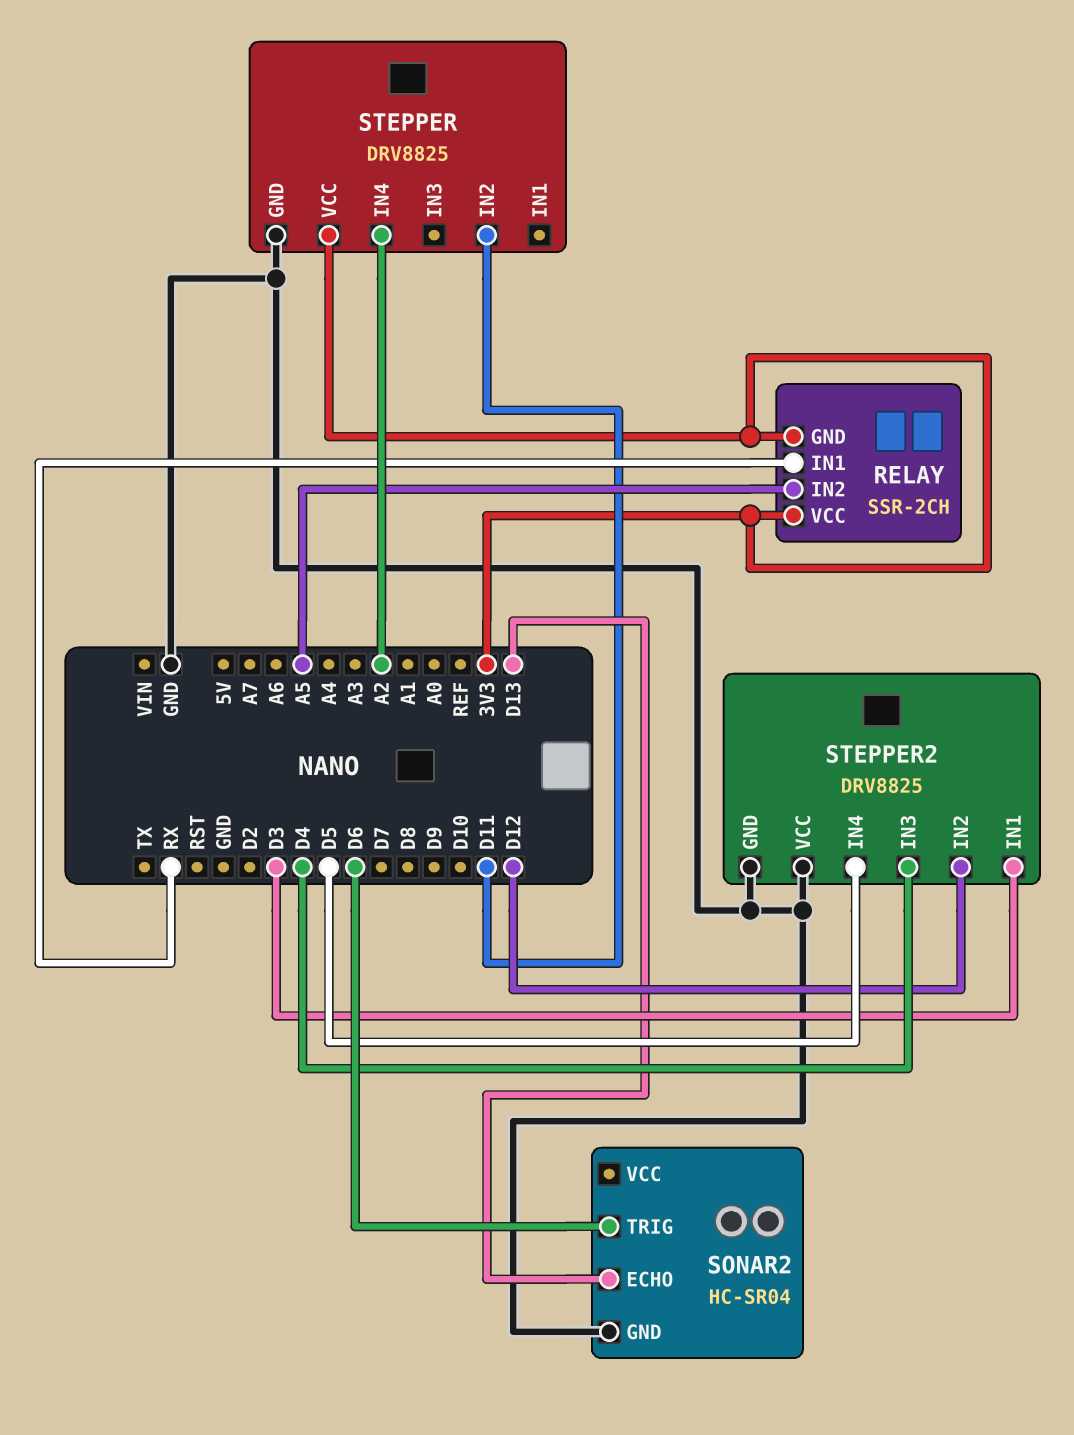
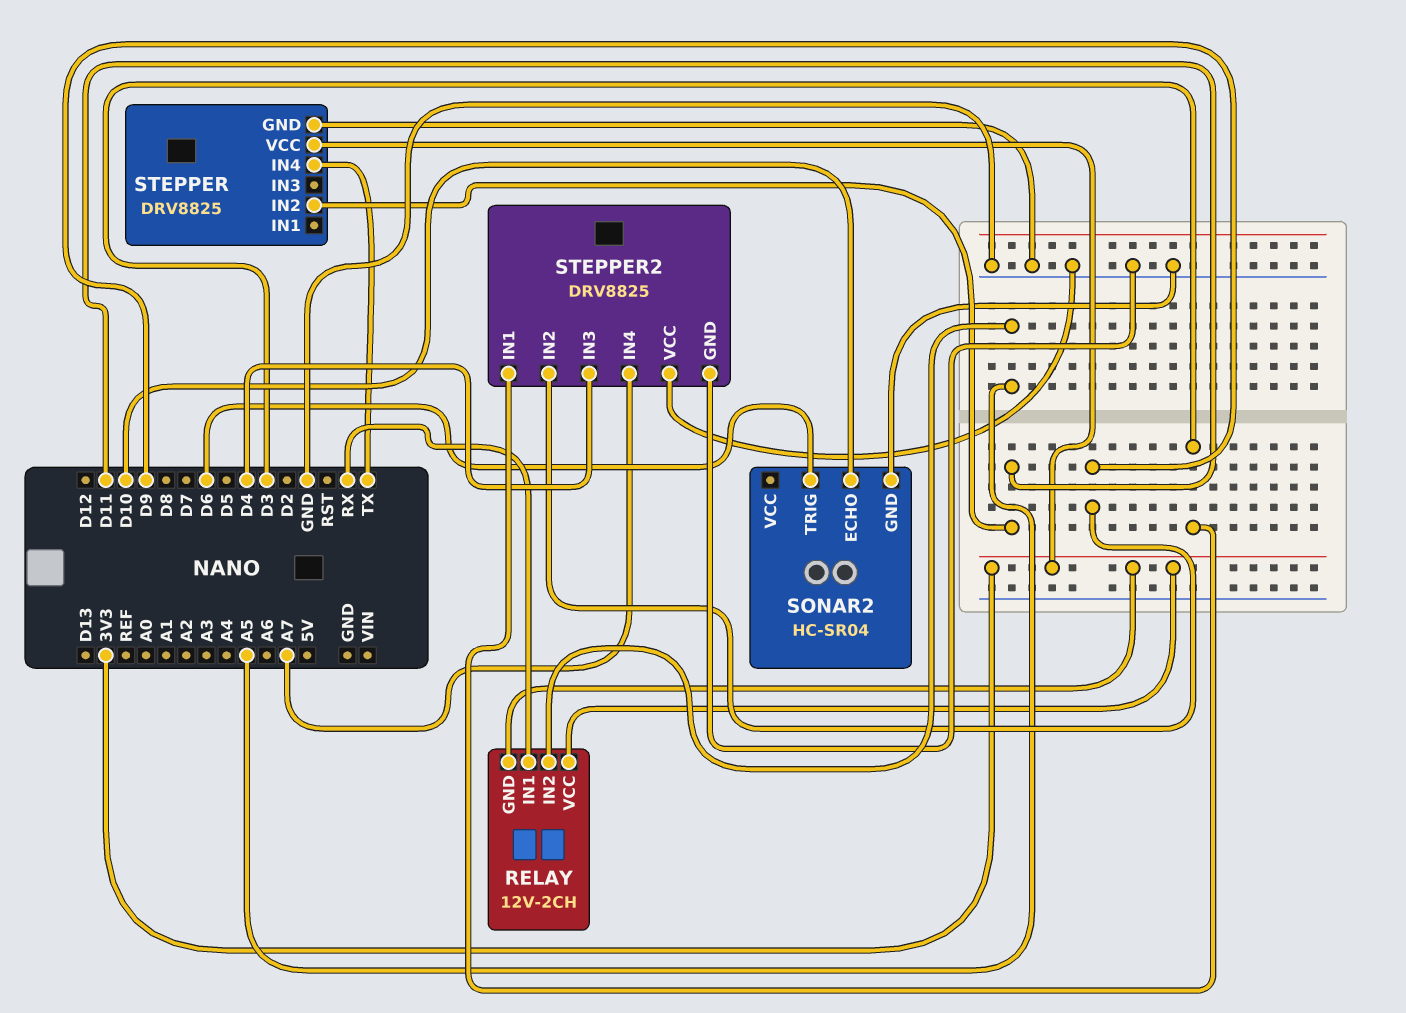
RELAY: SSR-2CH -> 12V-2CH
SONAR2 pin ECHO: D13 -> D10
STEPPER pin IN4: A2 -> TX
STEPPER2 pin IN2: D12 -> D9
STEPPER2 pin IN4: D5 -> A7

